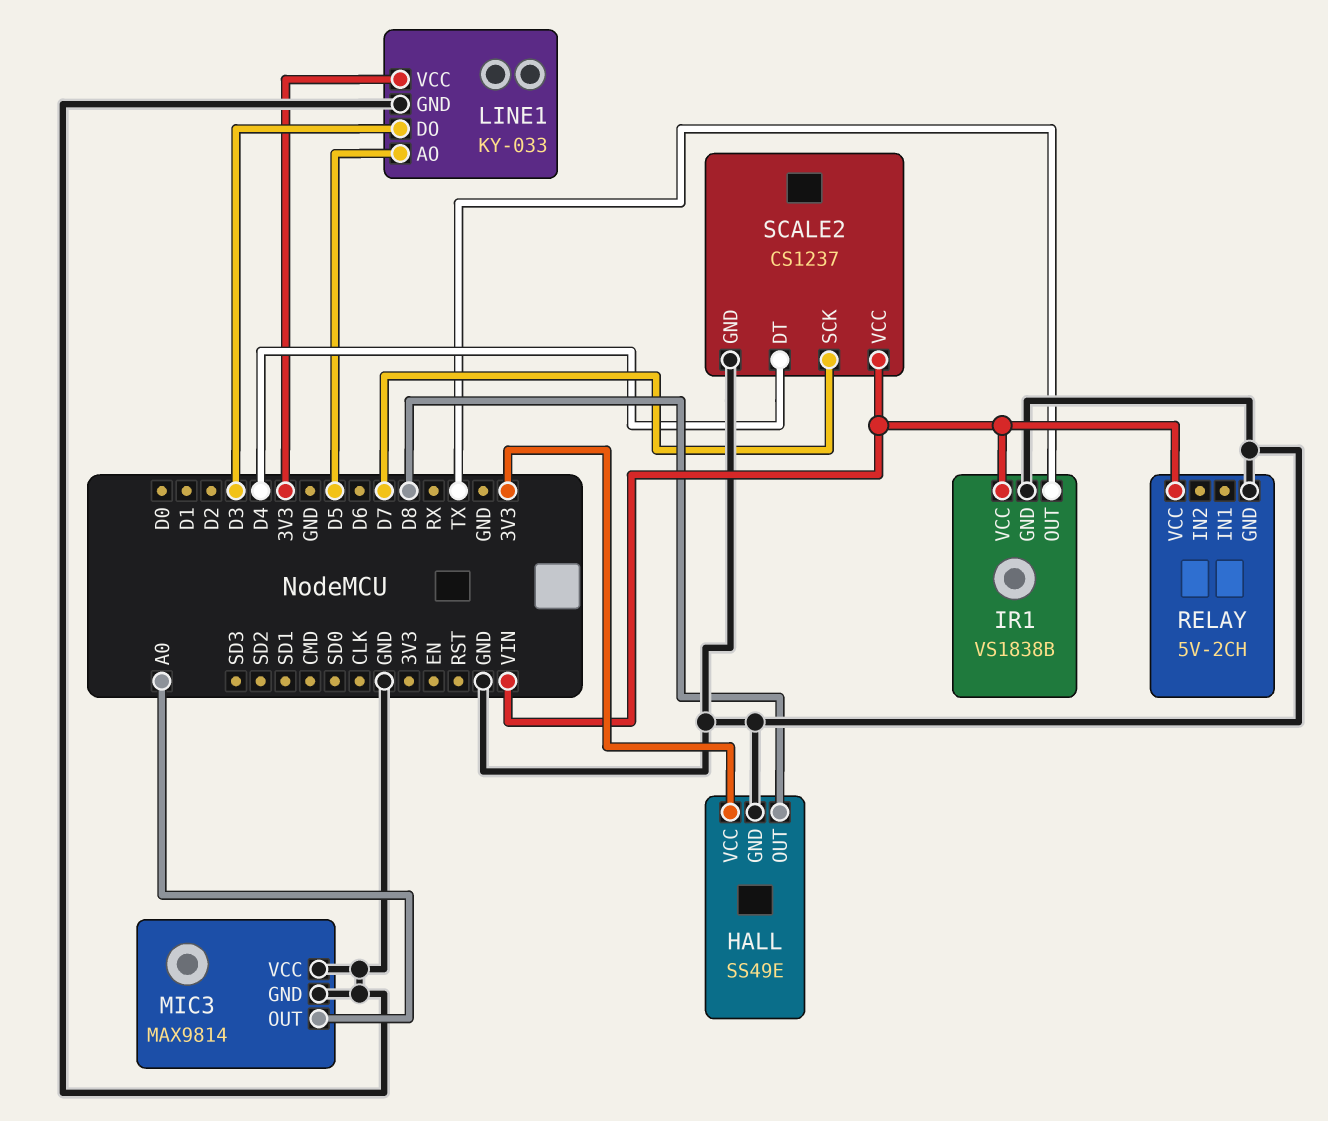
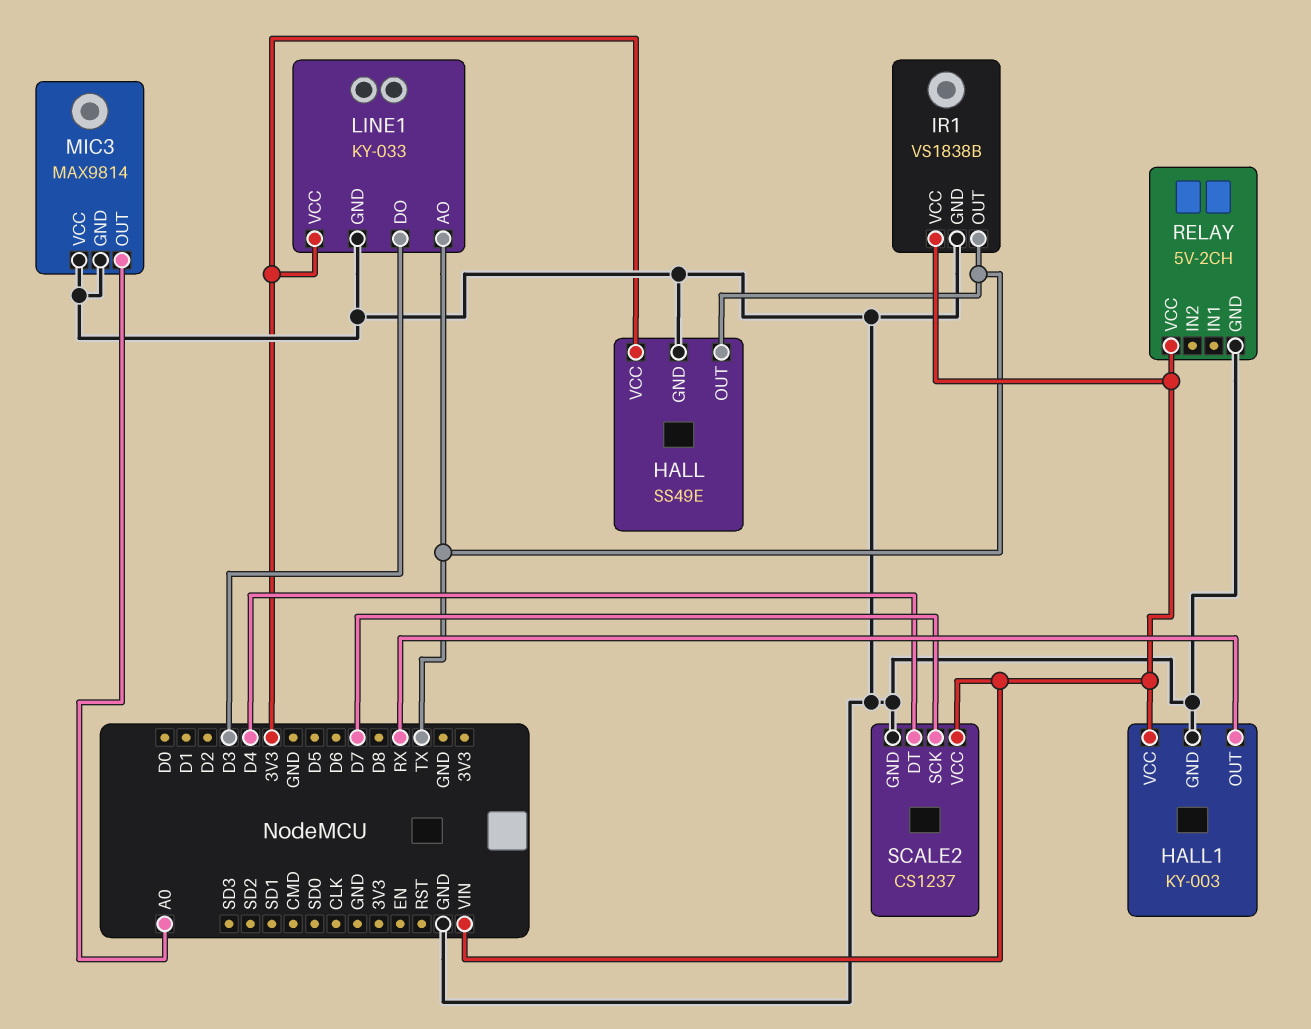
HALL pin OUT: D8 -> TX
HALL1: none -> KY-003
HALL1 pin GND: none -> GND
HALL1 pin OUT: none -> RX
HALL1 pin VCC: none -> VIN
LINE1 pin AO: D5 -> TX

